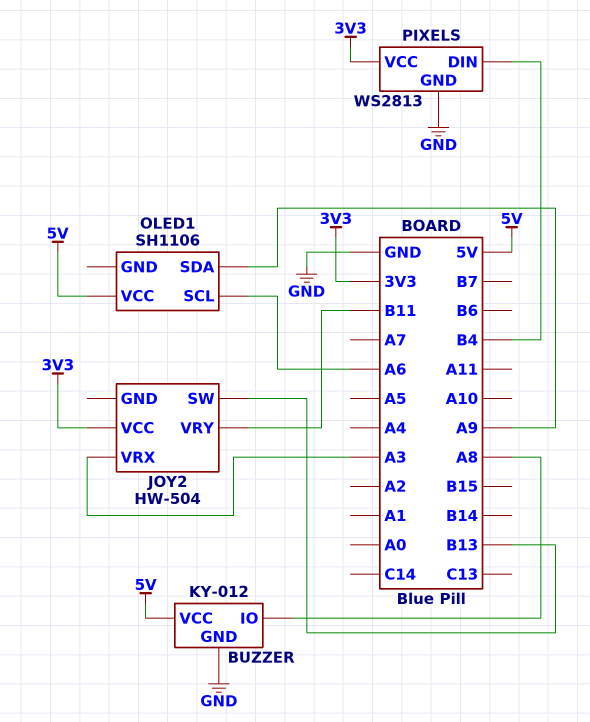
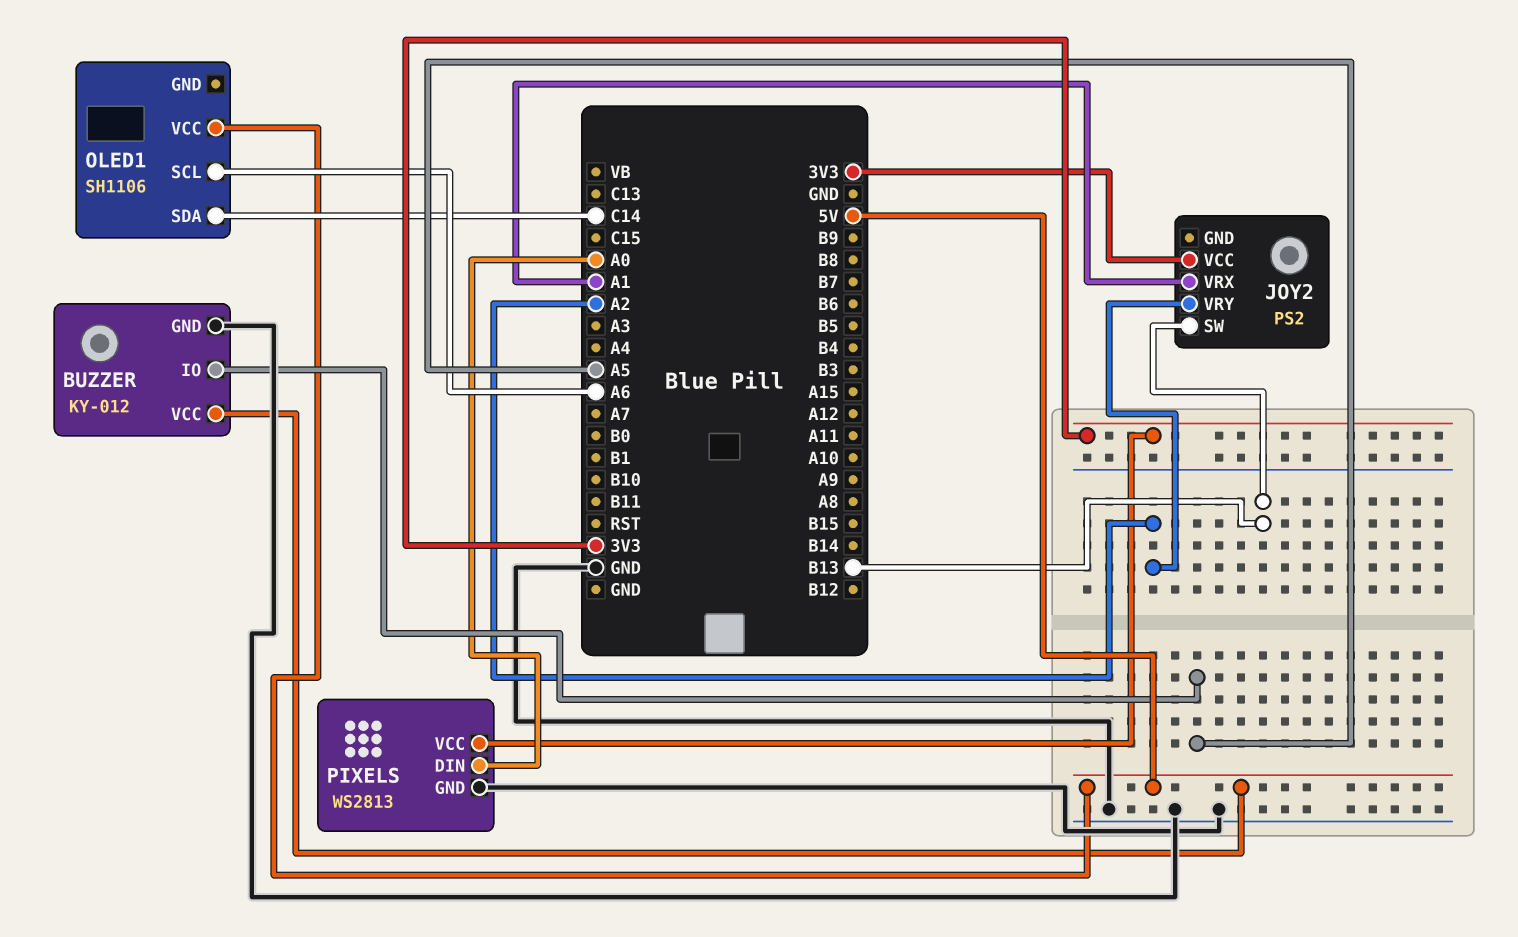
BUZZER pin IO: A8 -> A5
JOY2: HW-504 -> PS2
JOY2 pin VRX: A3 -> A1
JOY2 pin VRY: B11 -> A2
OLED1 pin SDA: A9 -> C14
PIXELS pin DIN: B4 -> A0

